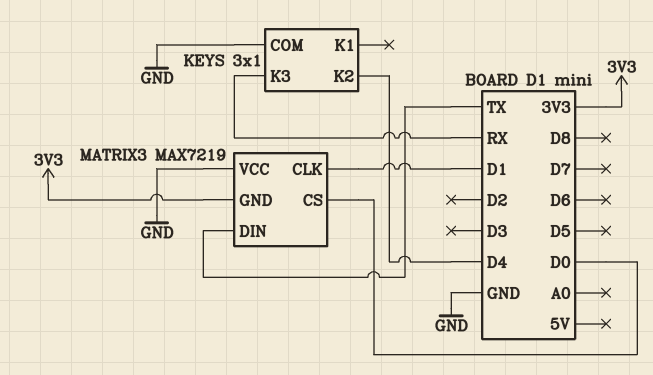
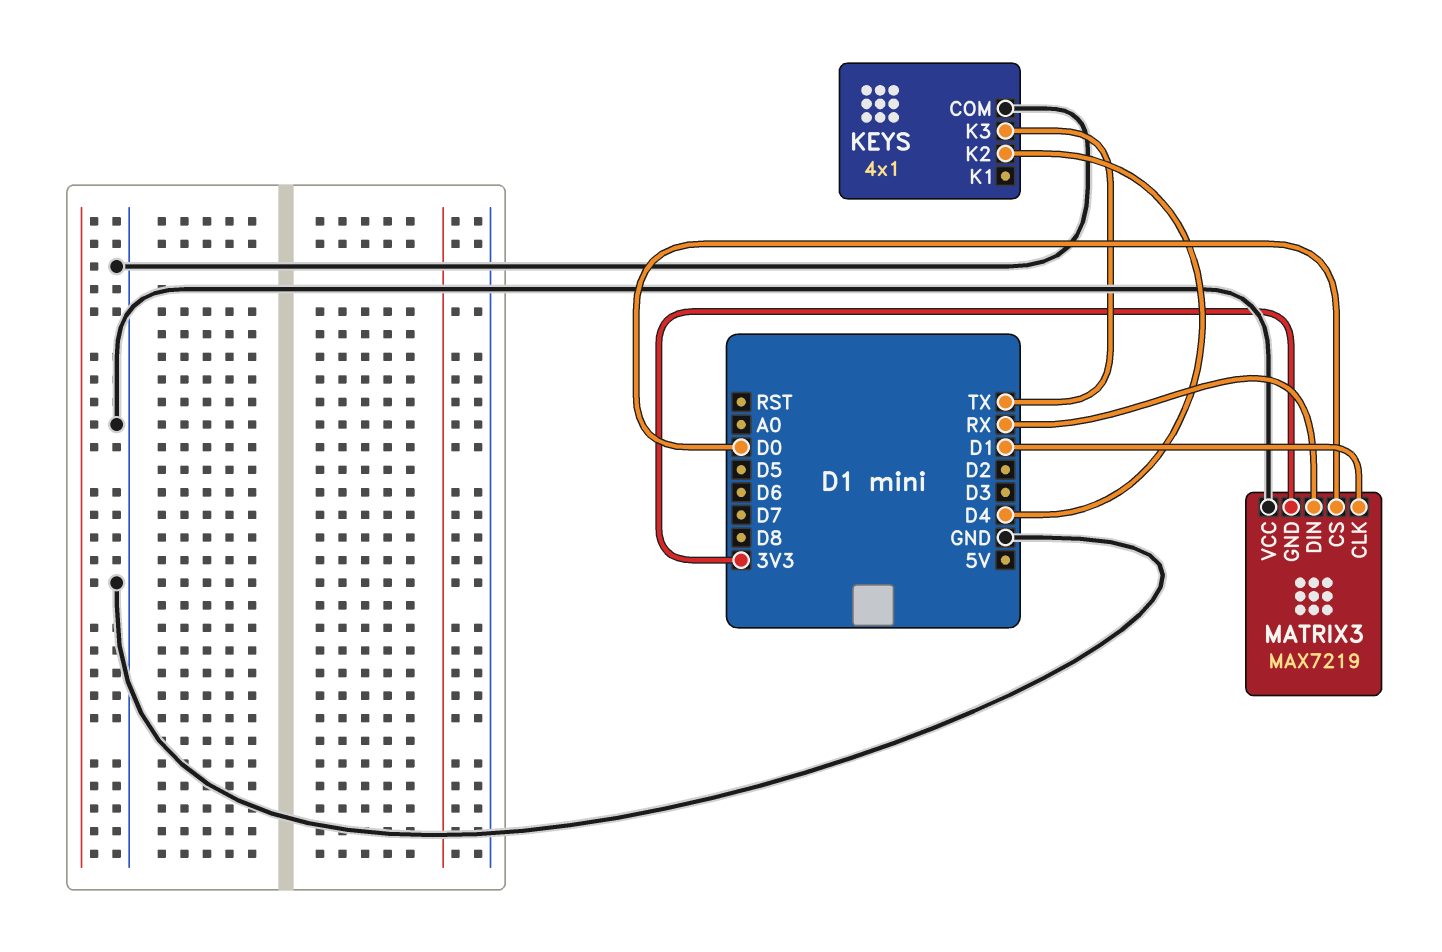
KEYS: 3x1 -> 4x1
KEYS pin K3: RX -> TX
MATRIX3 pin DIN: TX -> RX

